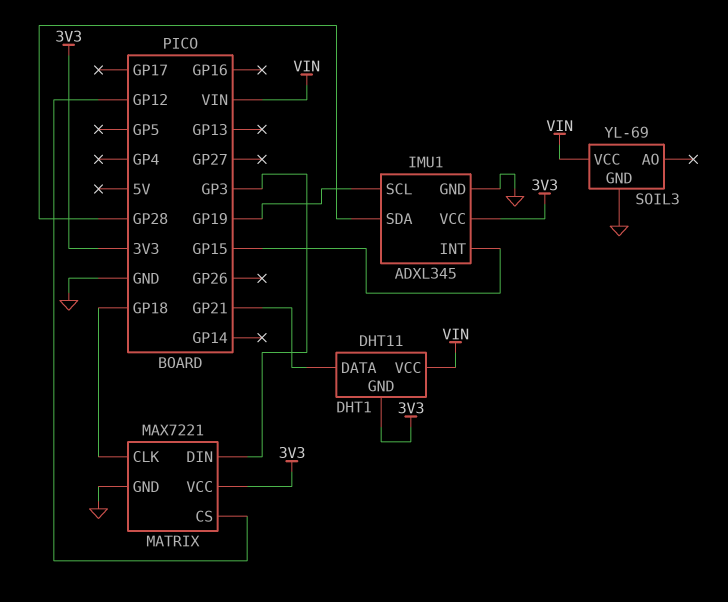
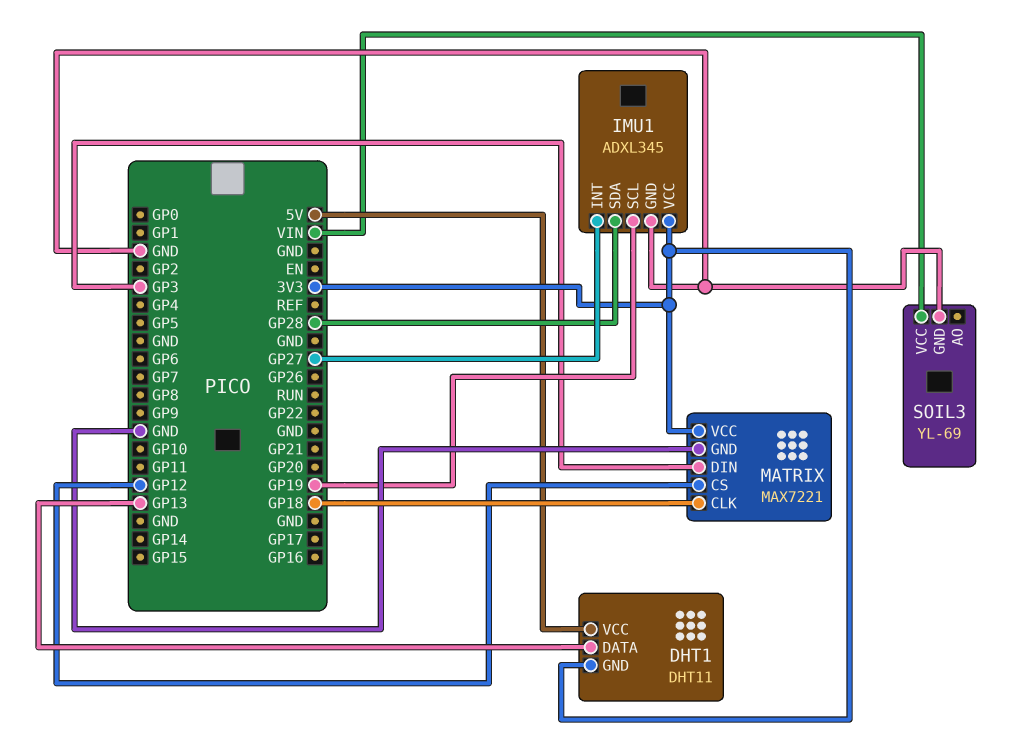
DHT1 pin DATA: GP21 -> GP13
DHT1 pin VCC: VIN -> 5V
IMU1 pin INT: GP15 -> GP27

